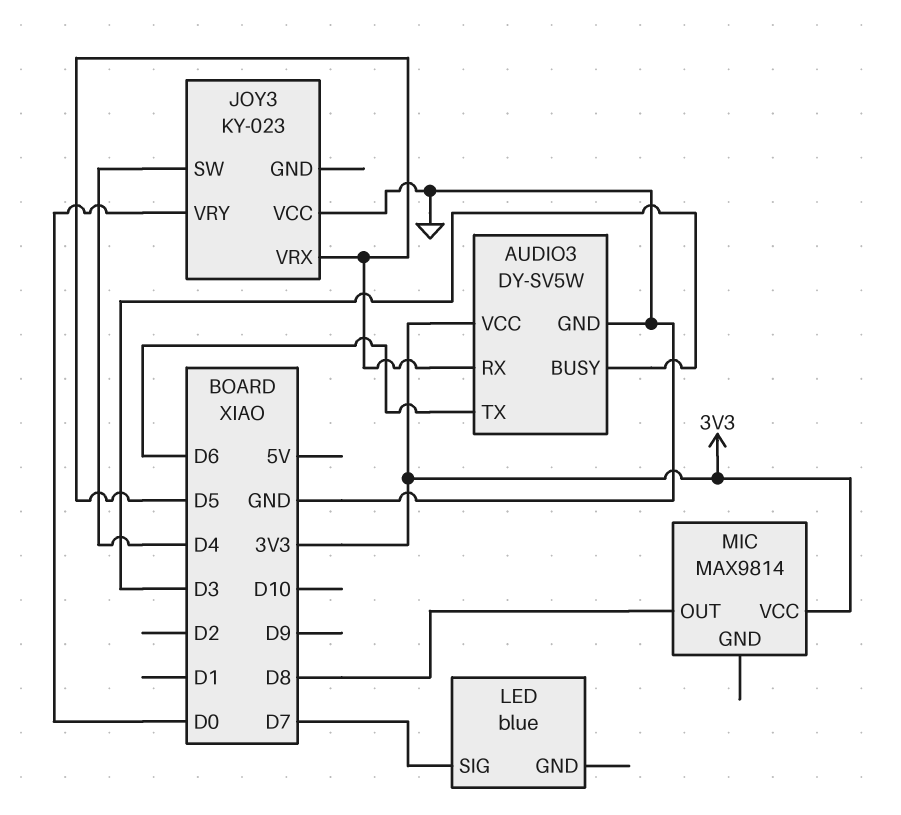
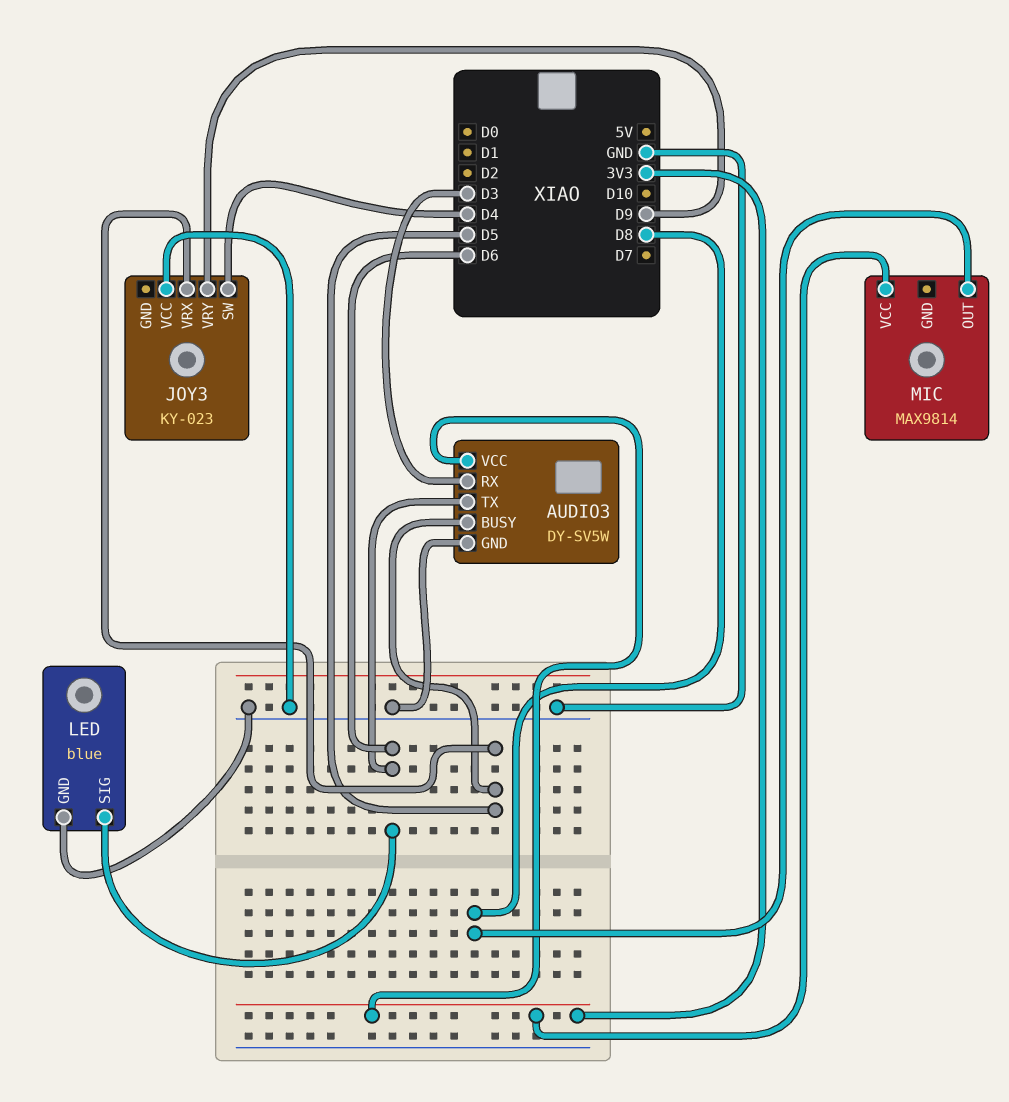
AUDIO3 pin BUSY: D3 -> D5
AUDIO3 pin RX: D5 -> D3
JOY3 pin VRY: D0 -> D9
LED pin GND: none -> GND
LED pin SIG: D7 -> D6

